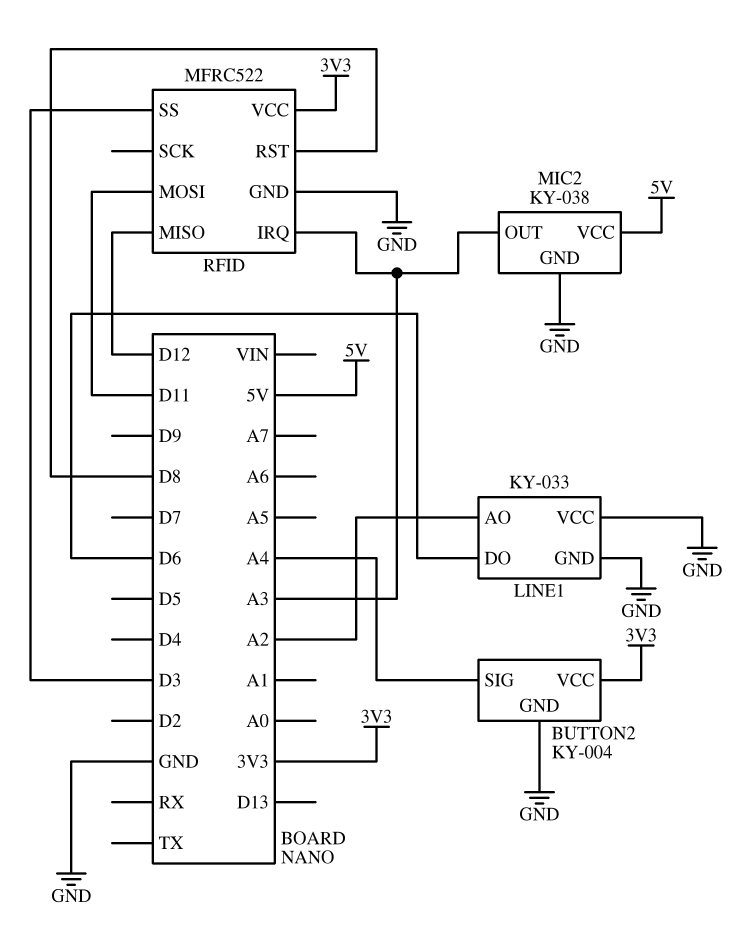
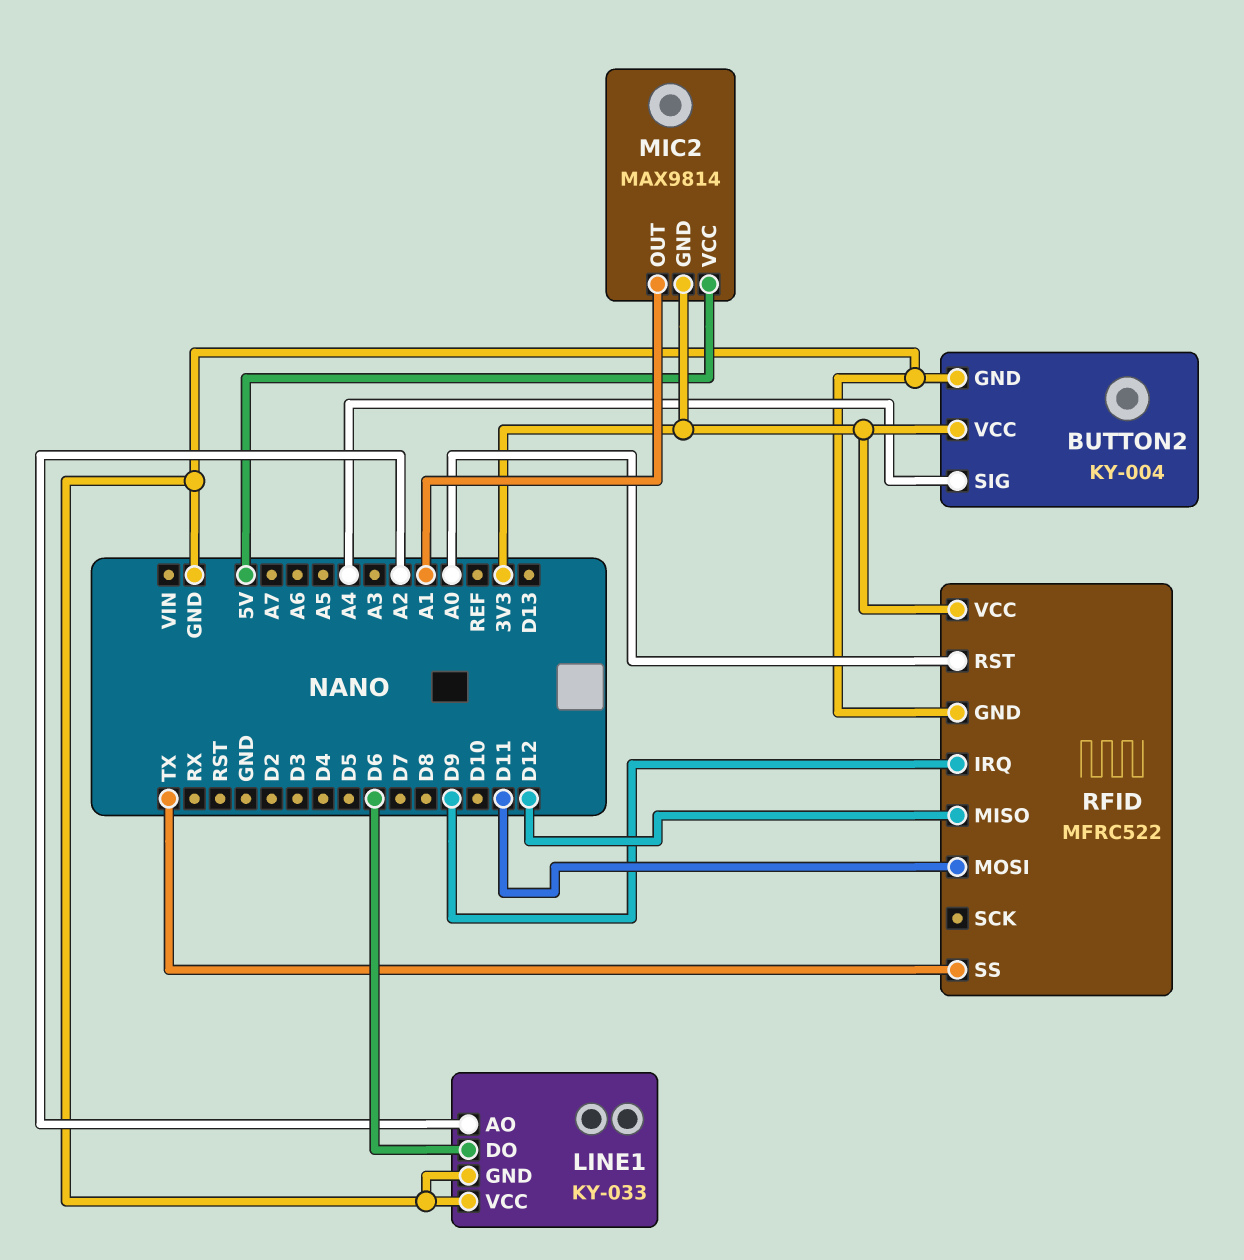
MIC2: KY-038 -> MAX9814
MIC2 pin GND: GND -> 3V3
MIC2 pin OUT: A3 -> A1
RFID pin IRQ: A3 -> D9
RFID pin RST: D8 -> A0
RFID pin SS: D3 -> TX

